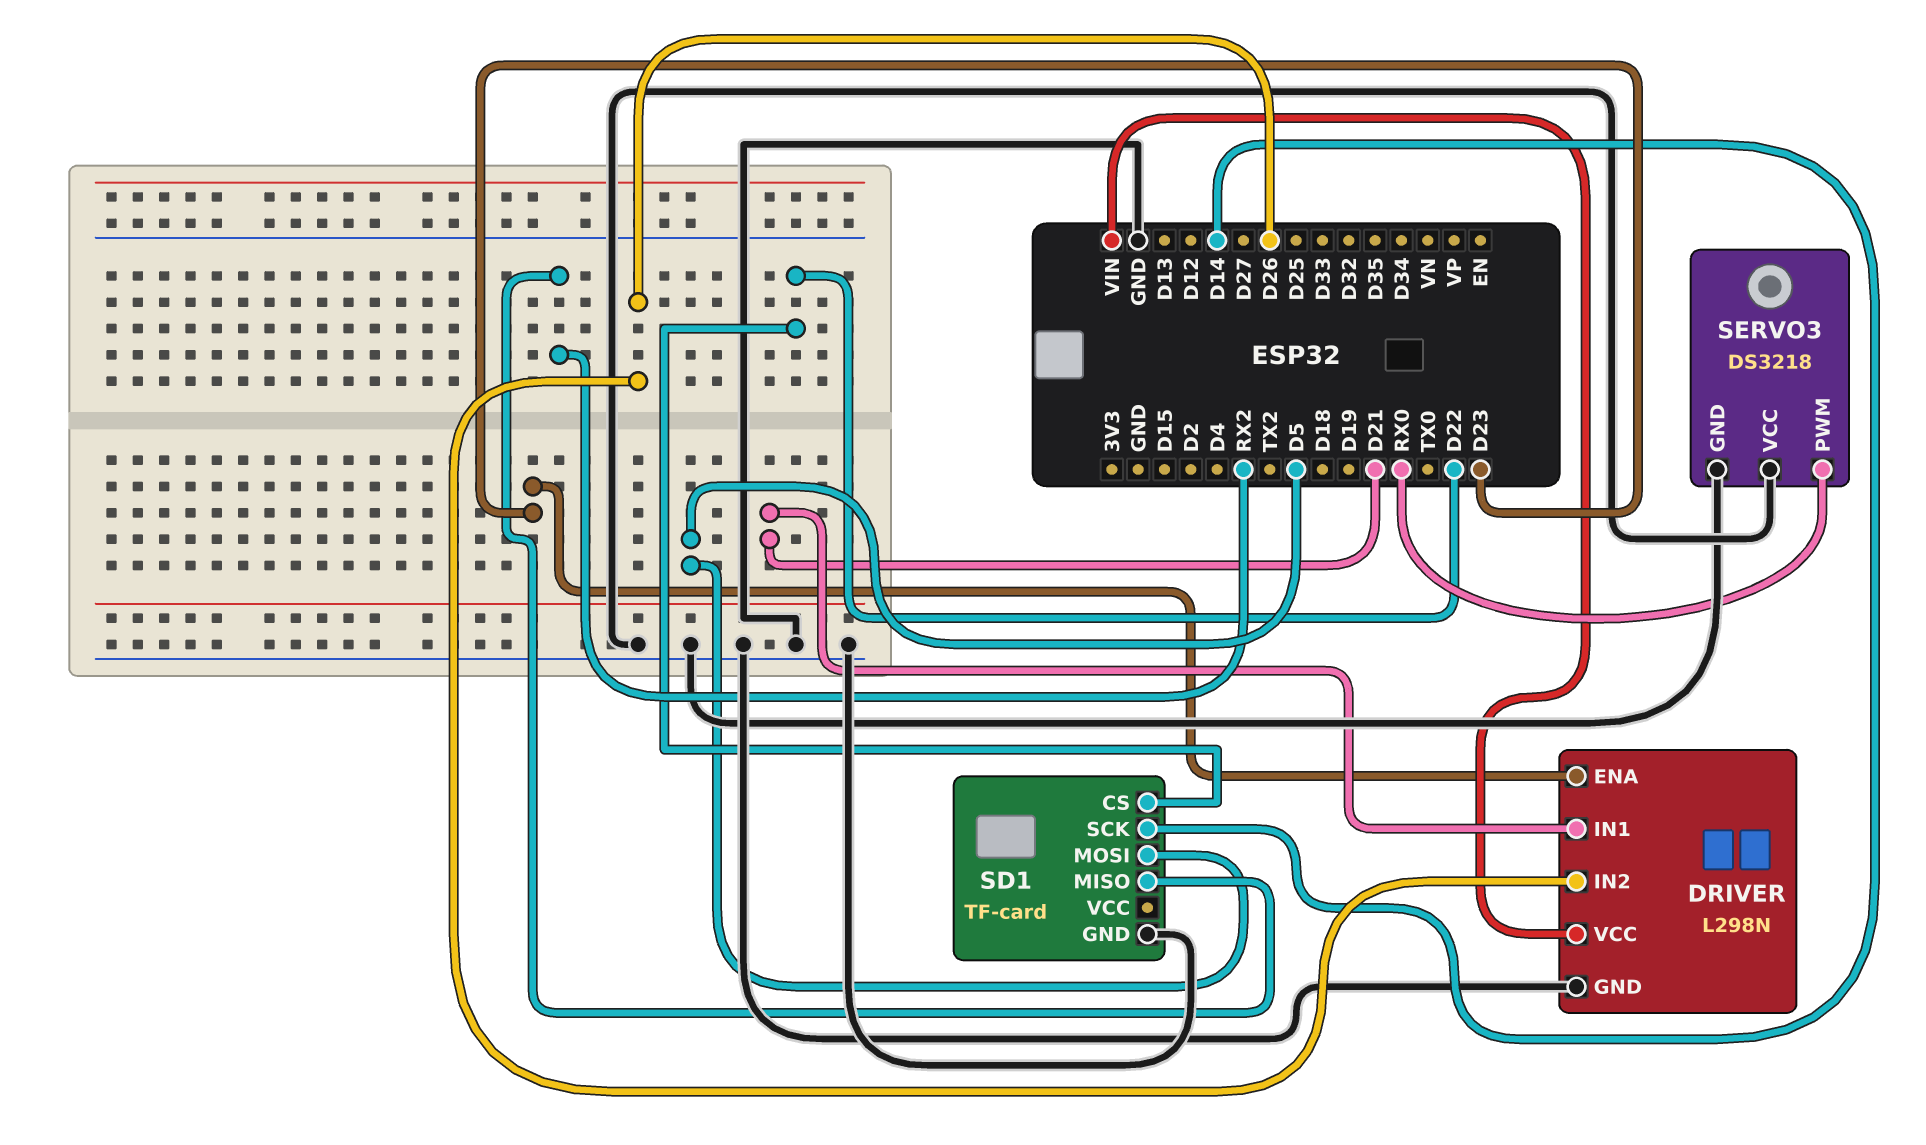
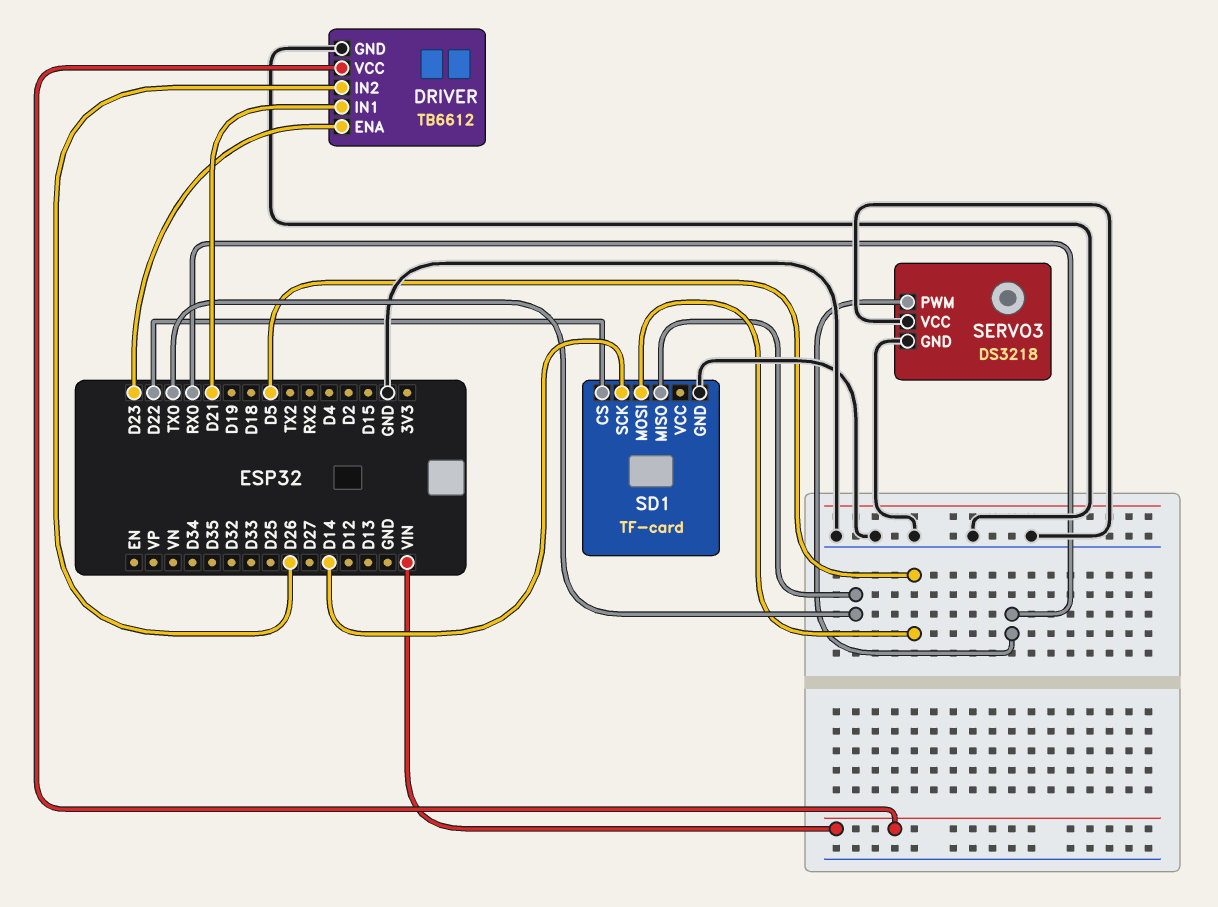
DRIVER: L298N -> TB6612
SD1 pin MISO: RX2 -> TX0

